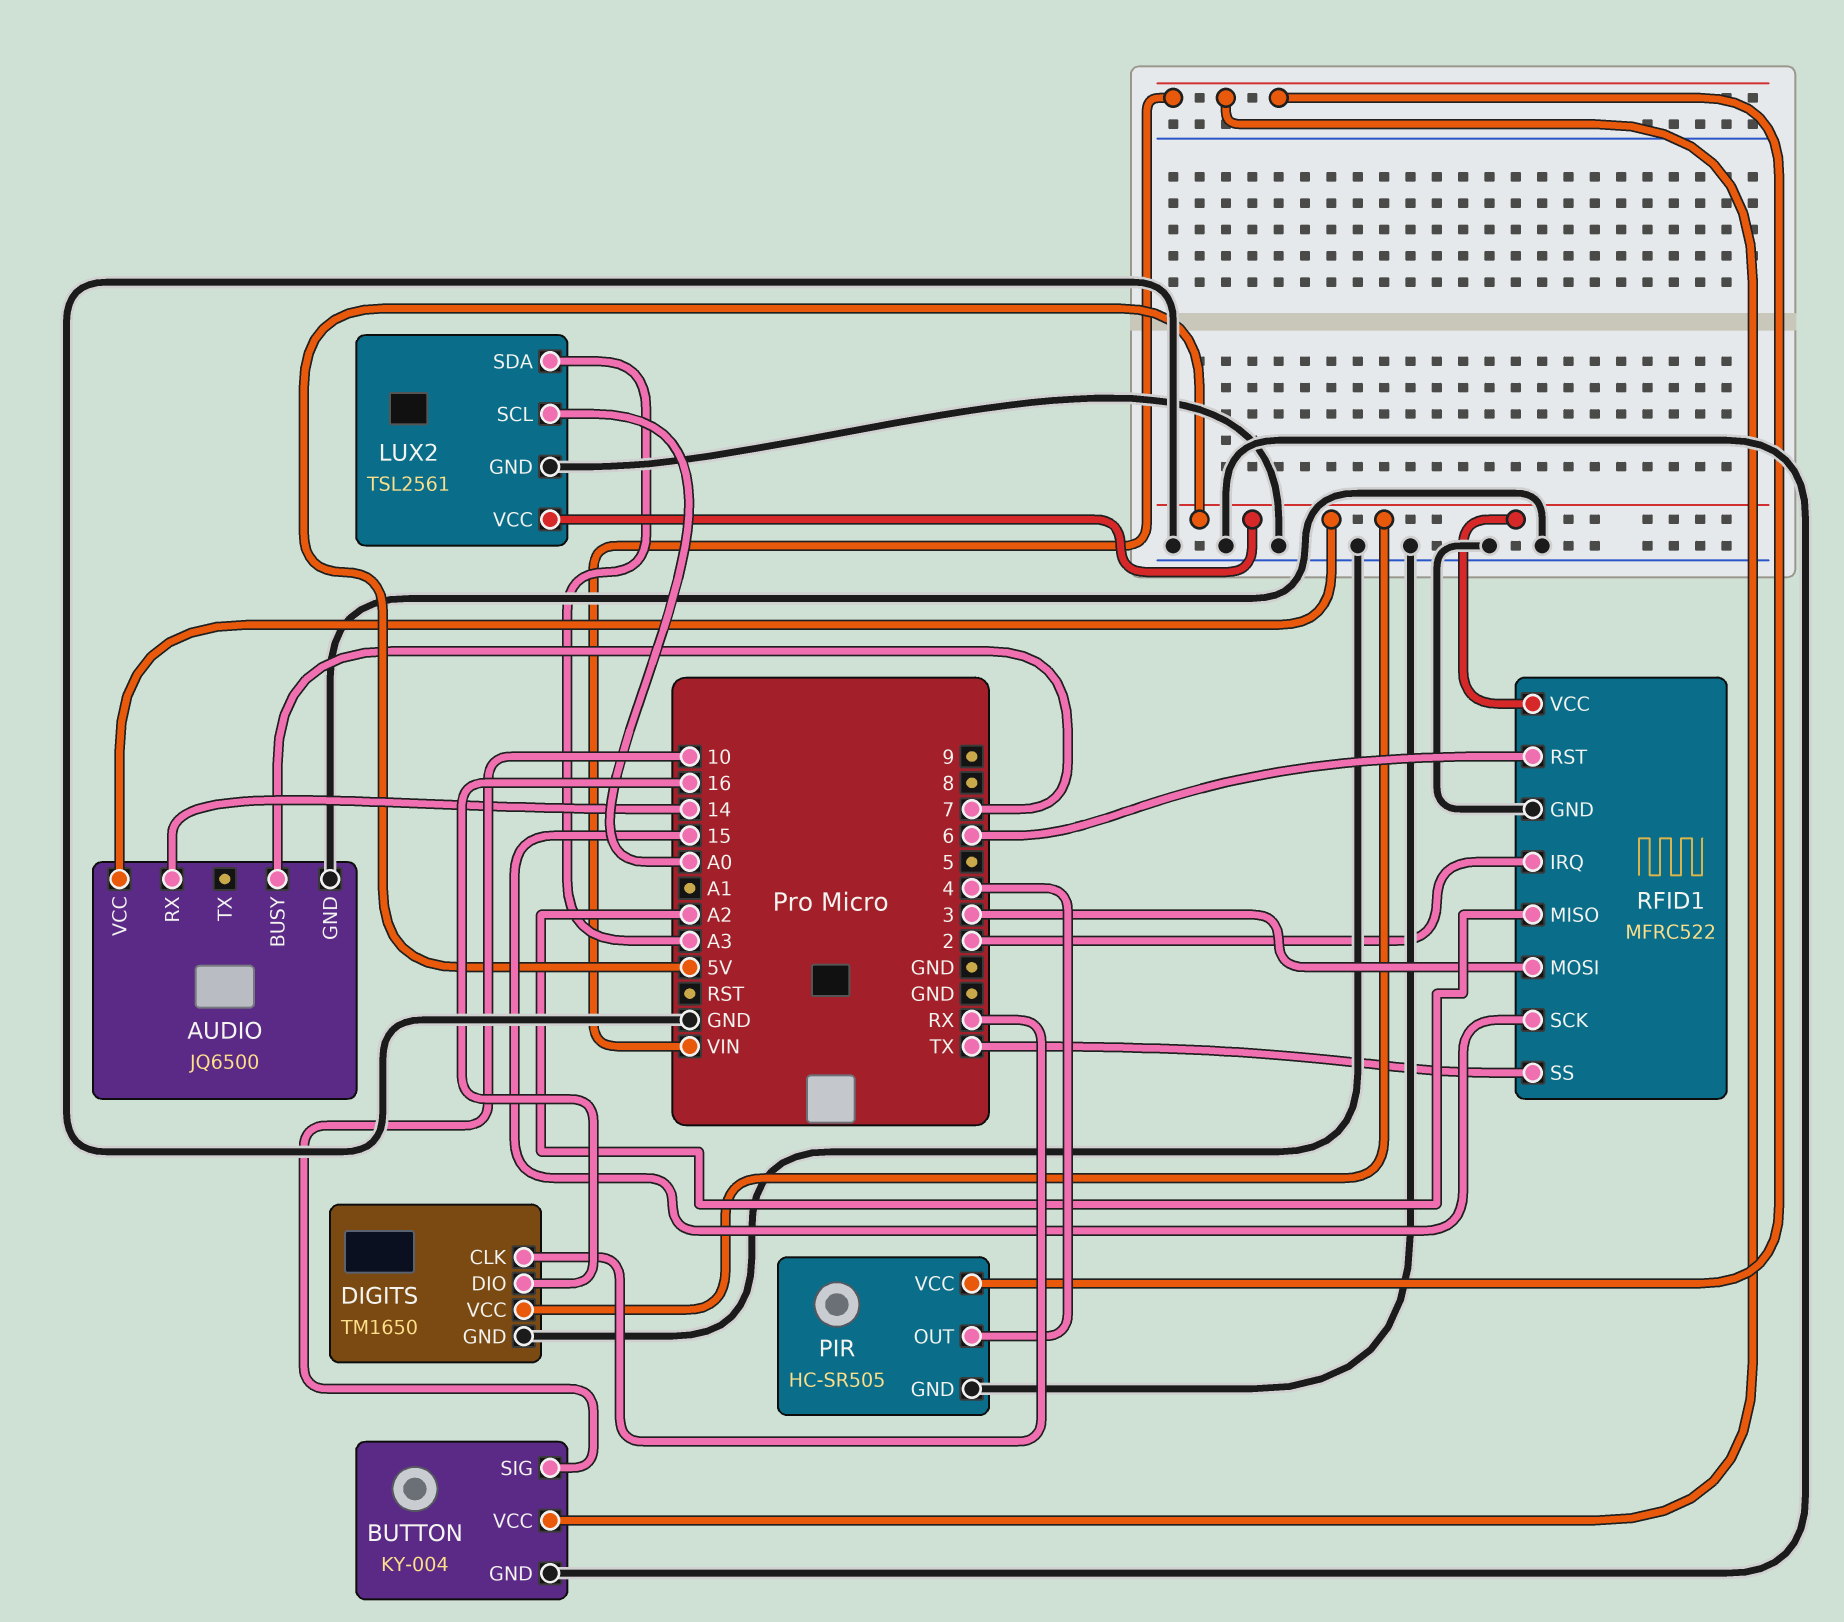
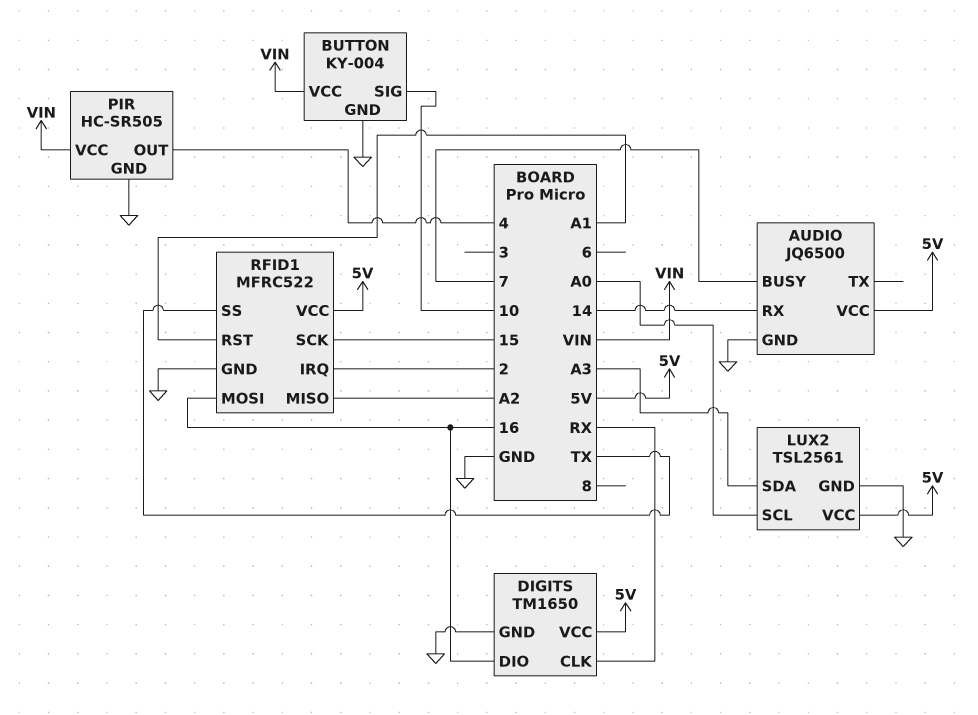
RFID1 pin MOSI: 3 -> 16
RFID1 pin RST: 6 -> A1

